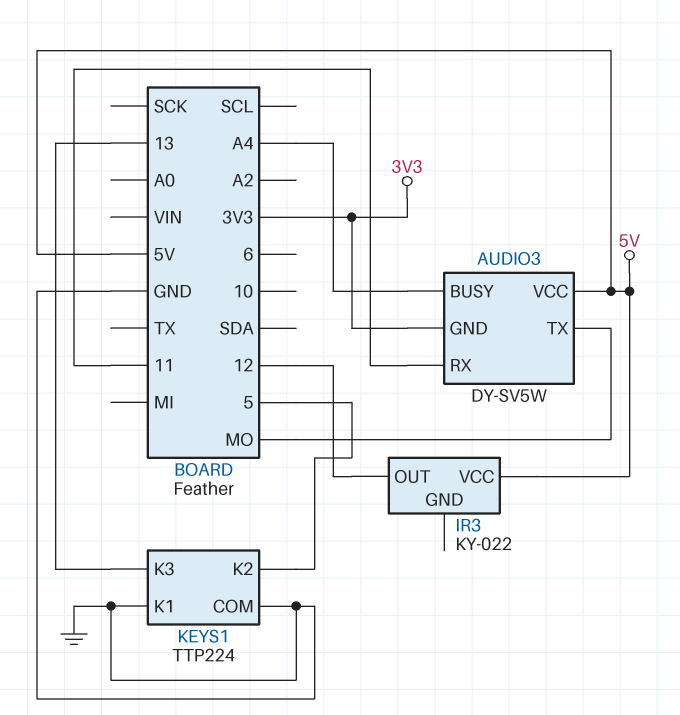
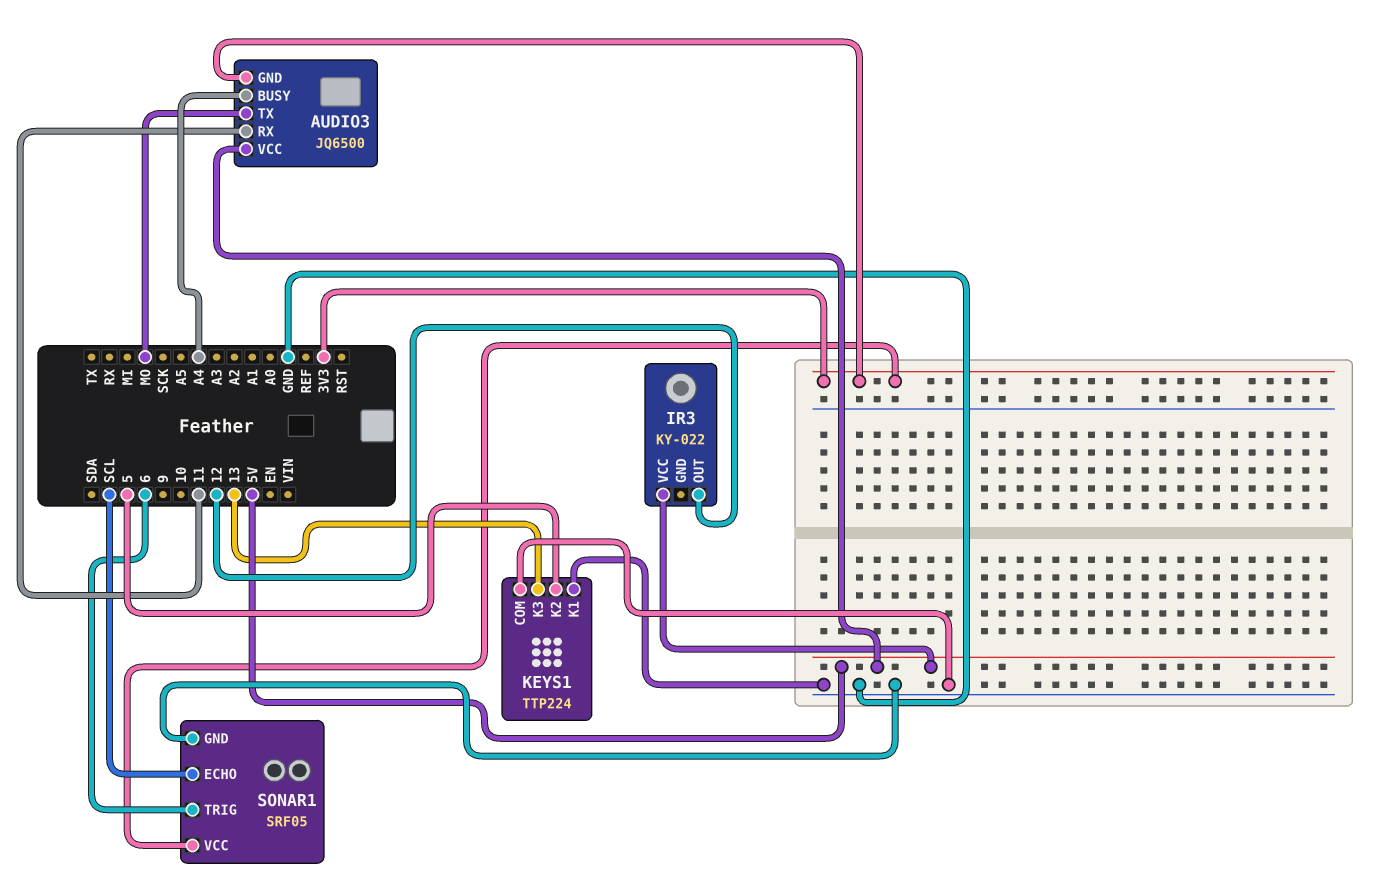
AUDIO3: DY-SV5W -> JQ6500
SONAR1: none -> SRF05
SONAR1 pin ECHO: none -> SCL
SONAR1 pin GND: none -> GND
SONAR1 pin TRIG: none -> 6
SONAR1 pin VCC: none -> 3V3

